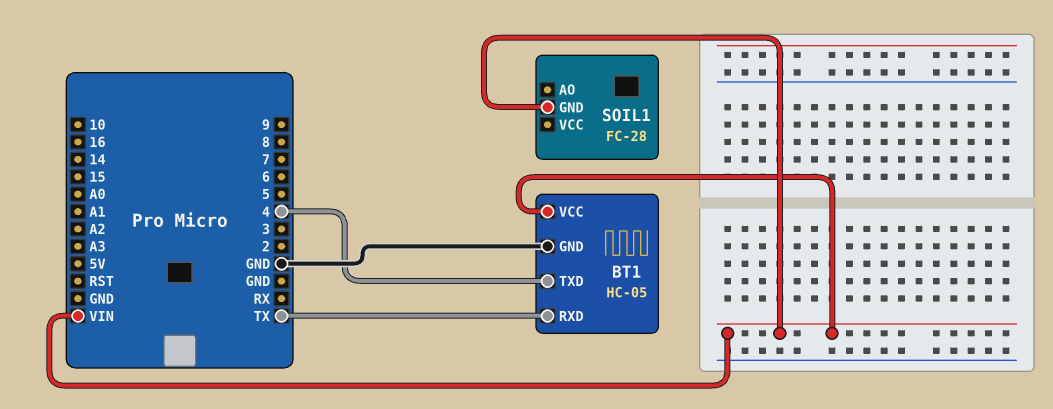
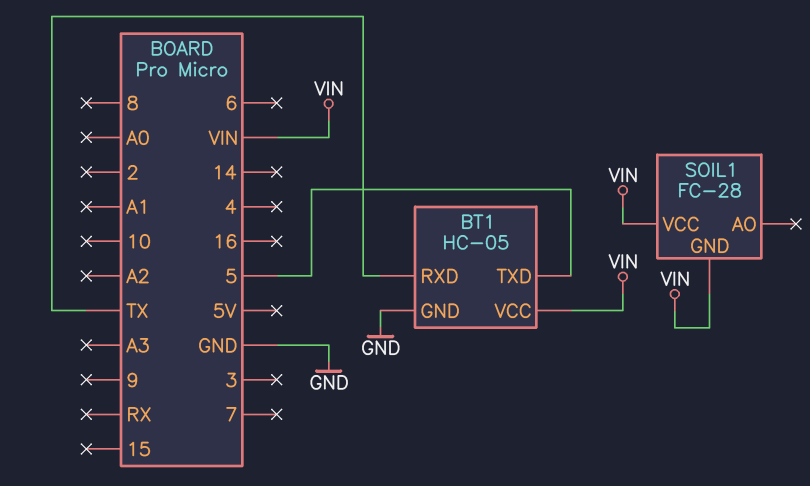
BT1 pin TXD: 4 -> 5
SOIL1 pin VCC: none -> VIN

